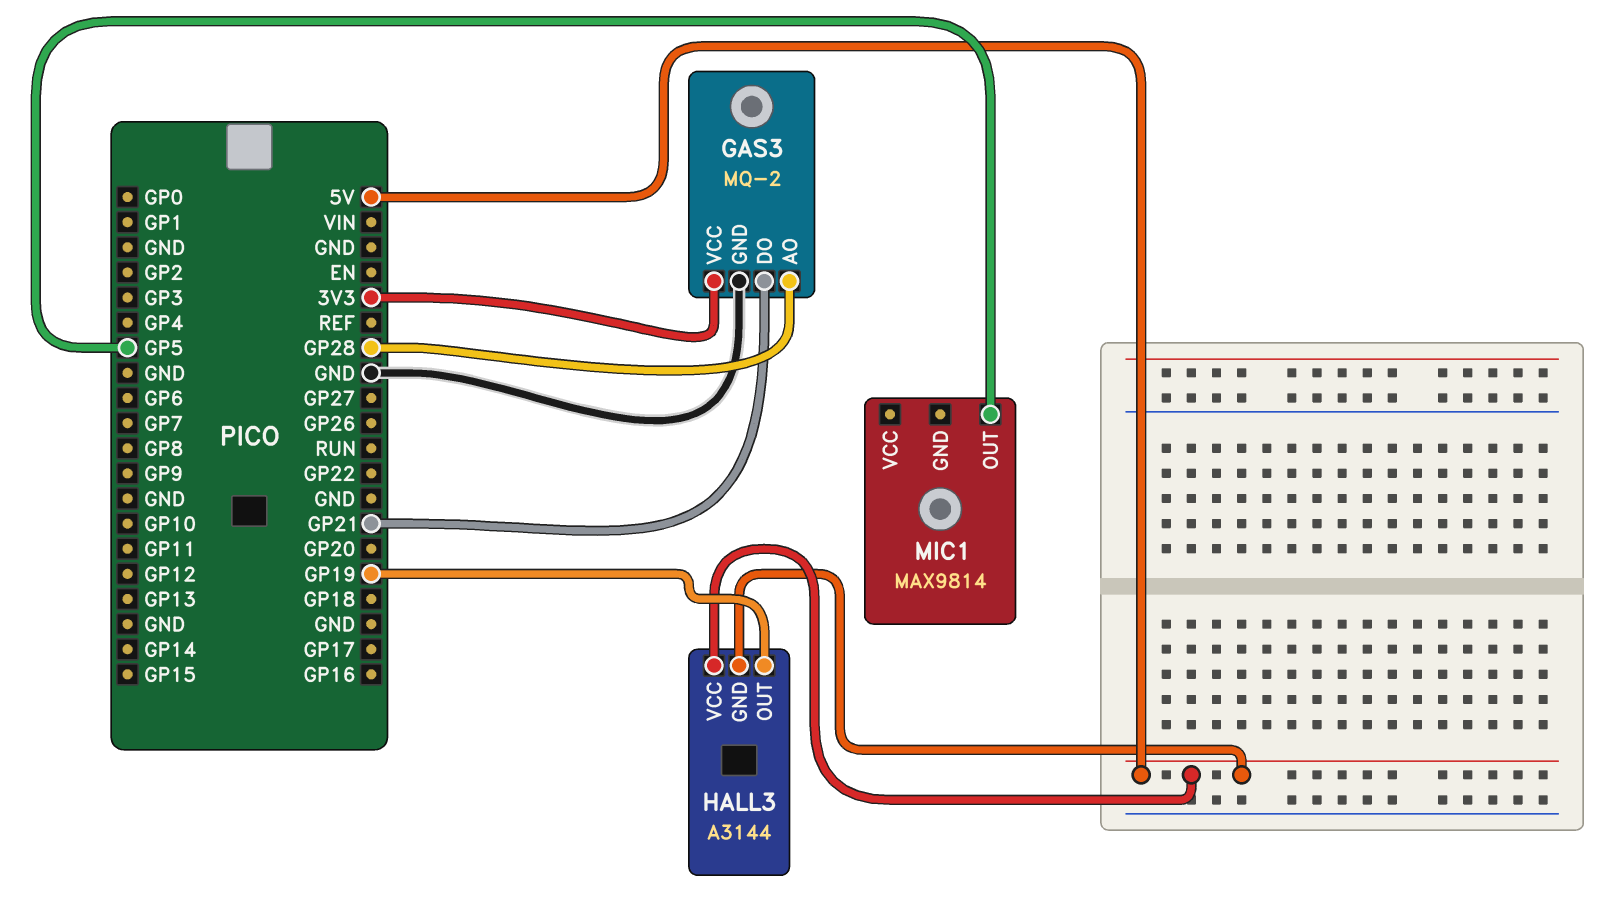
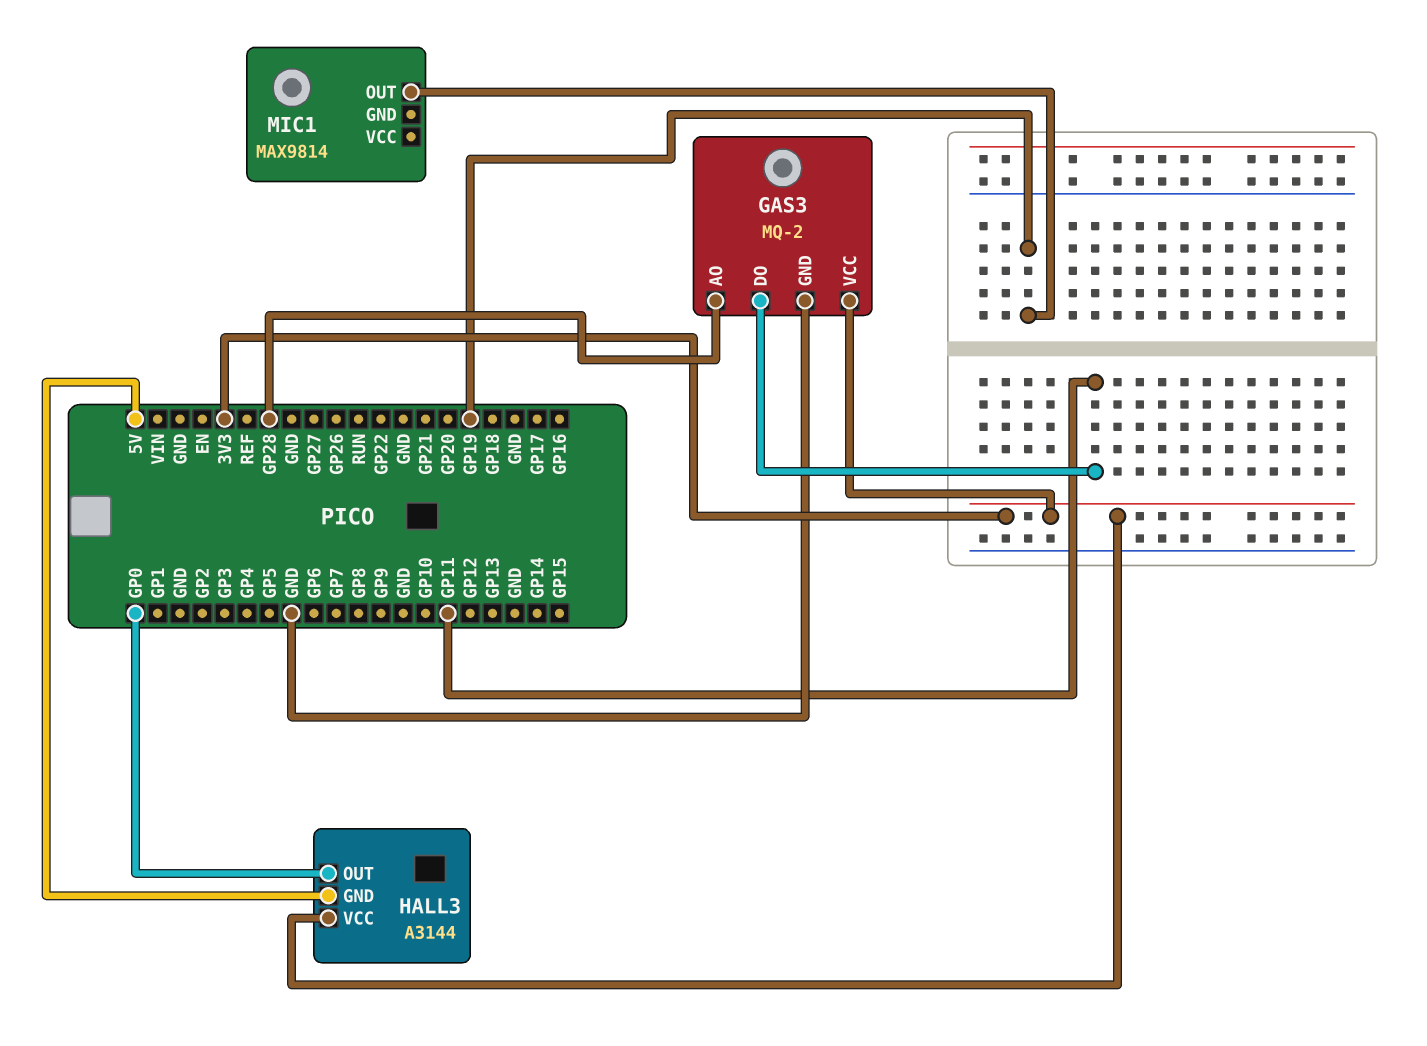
GAS3 pin DO: GP21 -> GP11
HALL3 pin OUT: GP19 -> GP0
HALL3 pin VCC: 5V -> 3V3
MIC1 pin OUT: GP5 -> GP19

